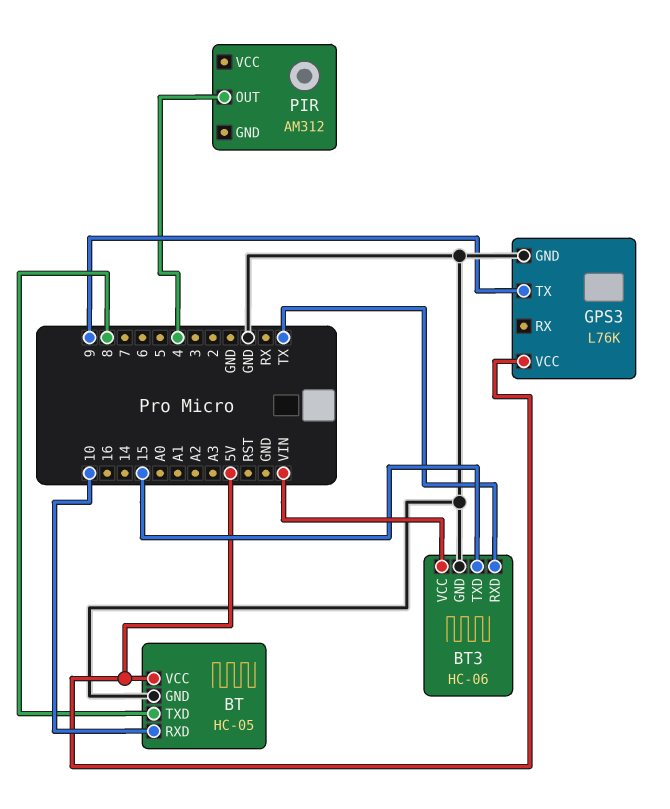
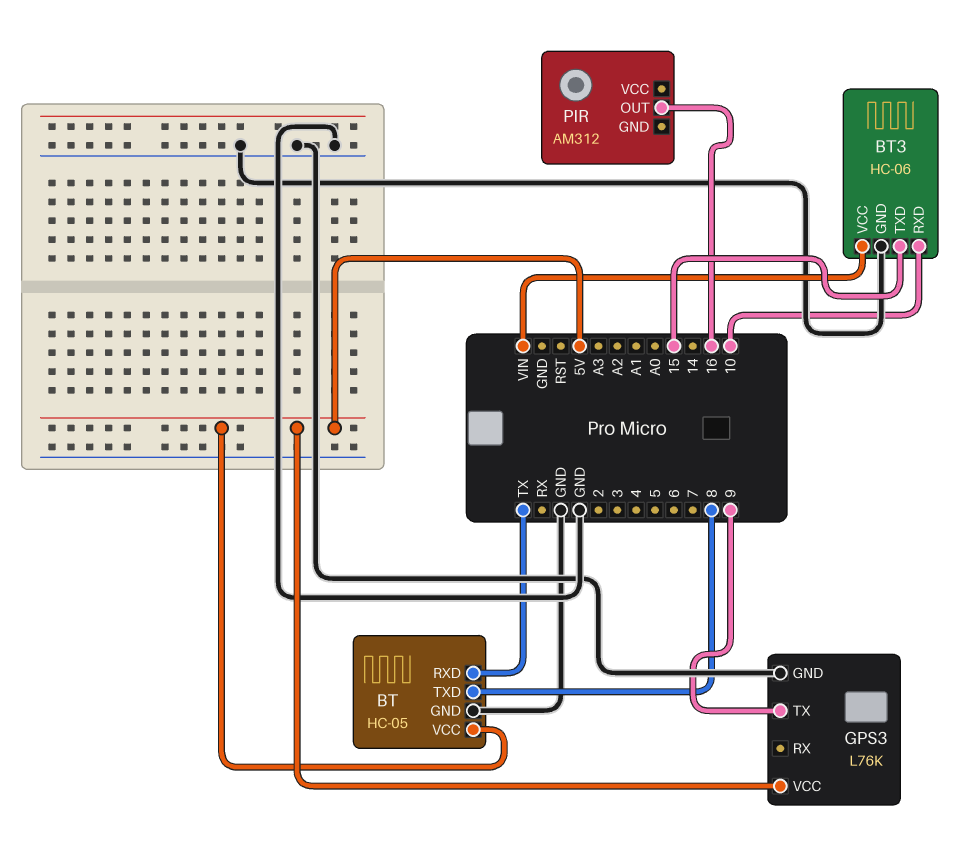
BT pin RXD: 10 -> TX
BT3 pin RXD: TX -> 10
PIR pin OUT: 4 -> 16

